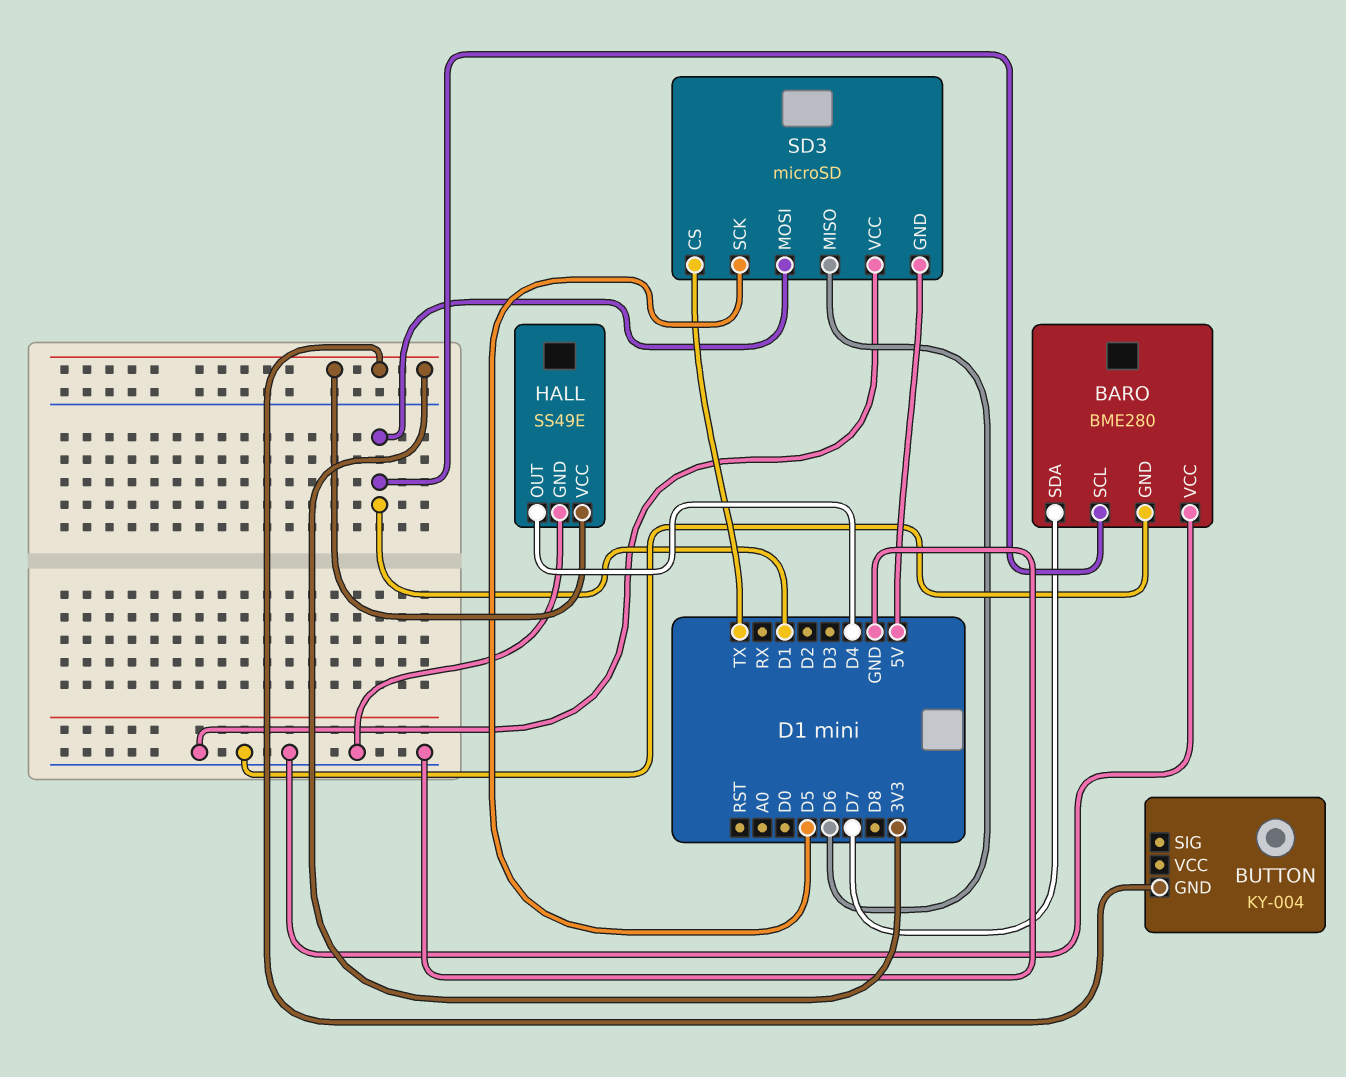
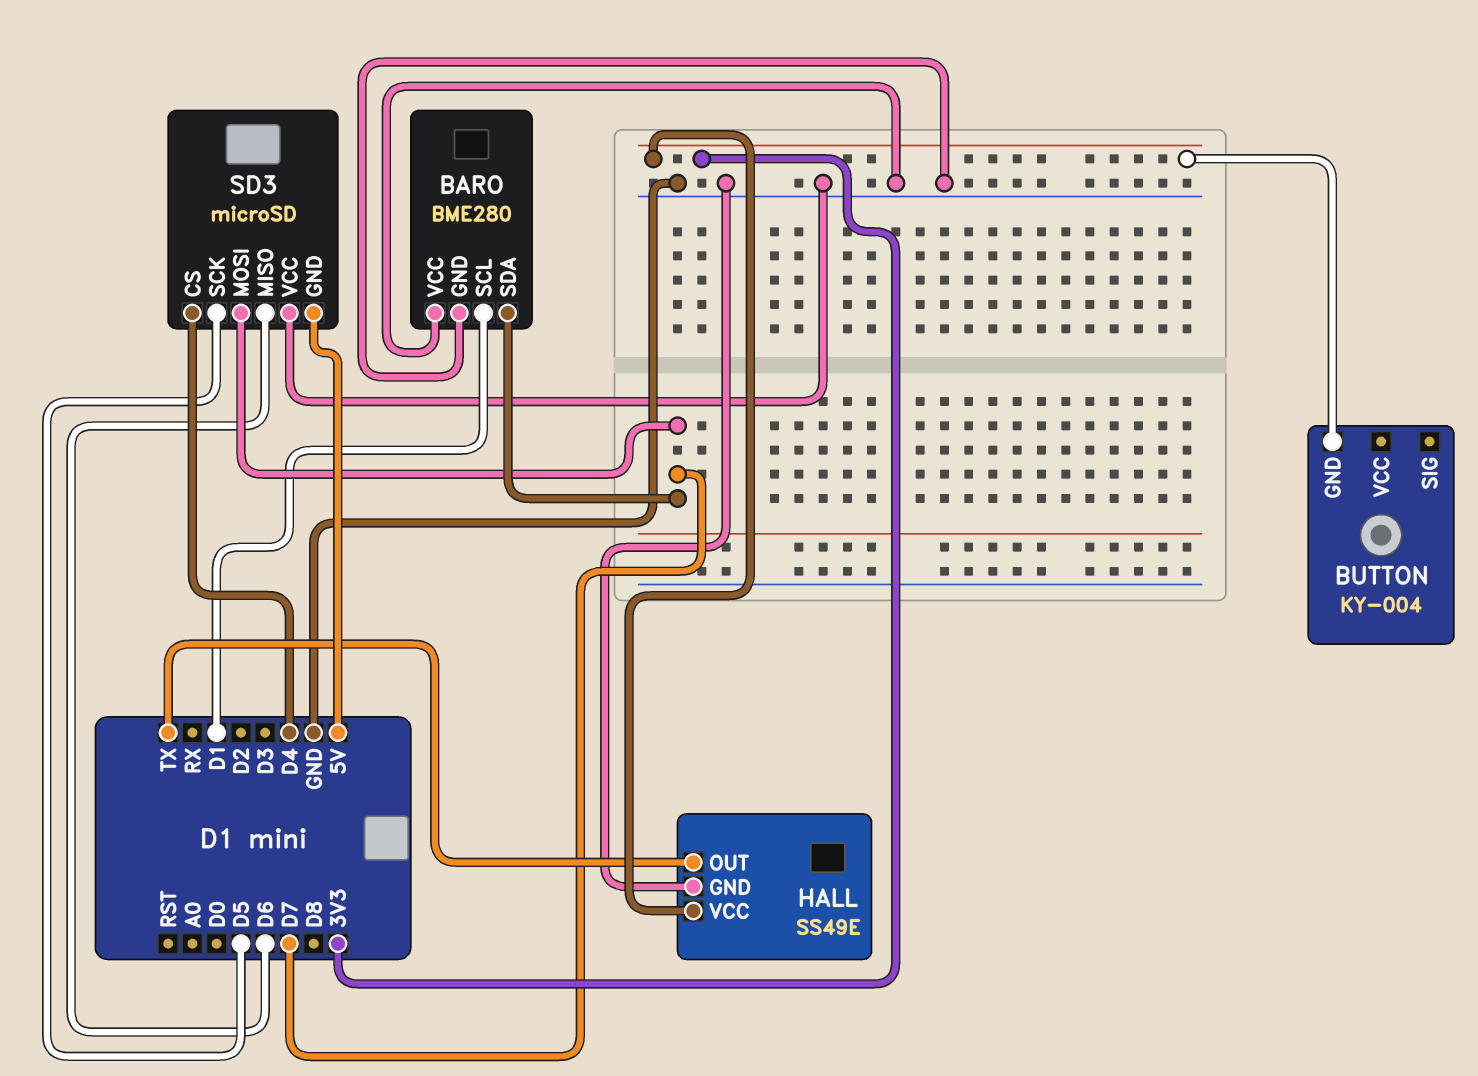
HALL pin OUT: D4 -> TX
SD3 pin CS: TX -> D4
SD3 pin MOSI: D1 -> D7

